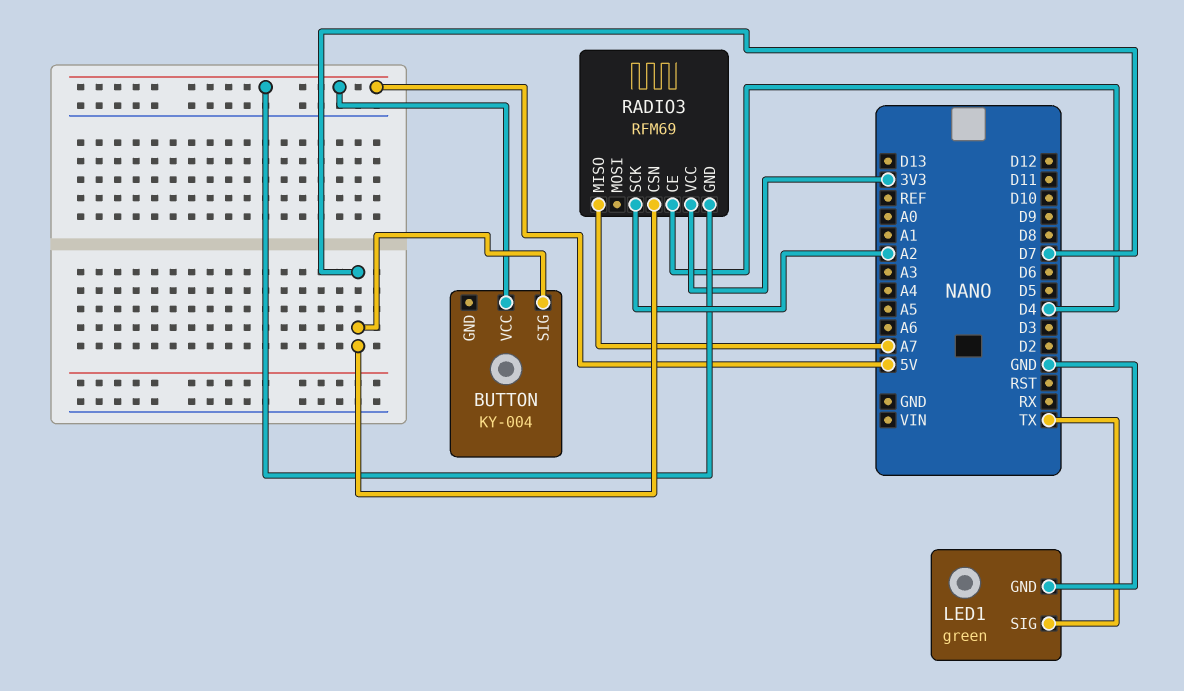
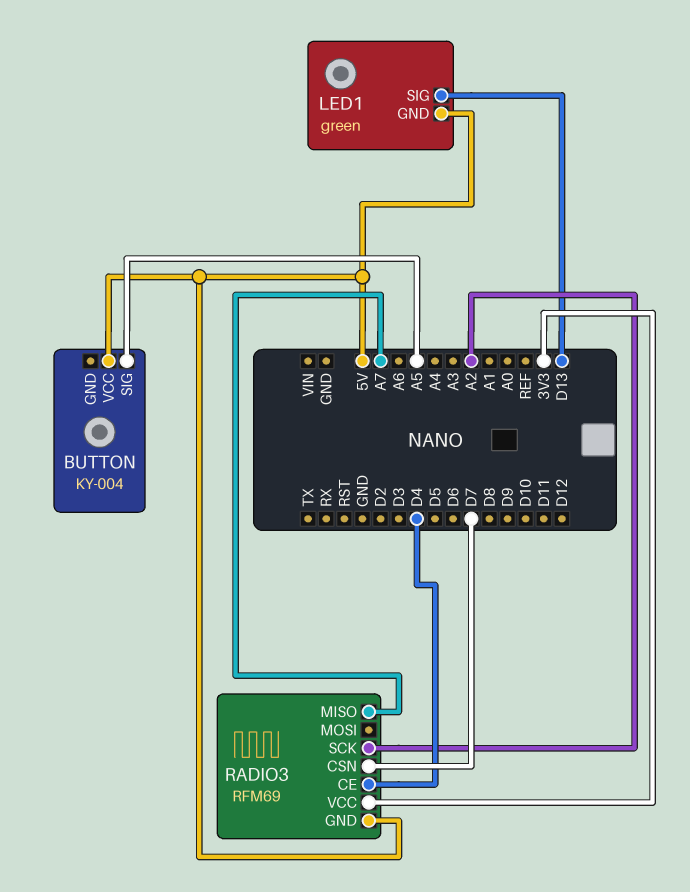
BUTTON pin SIG: D7 -> A5
LED1 pin GND: GND -> 5V
LED1 pin SIG: TX -> D13

